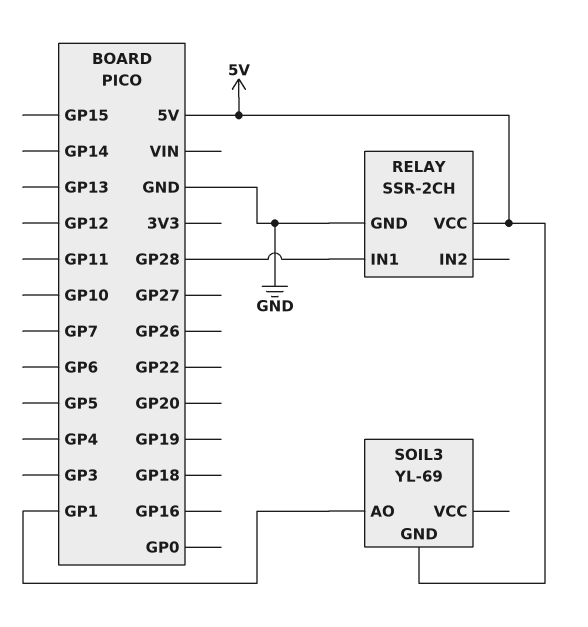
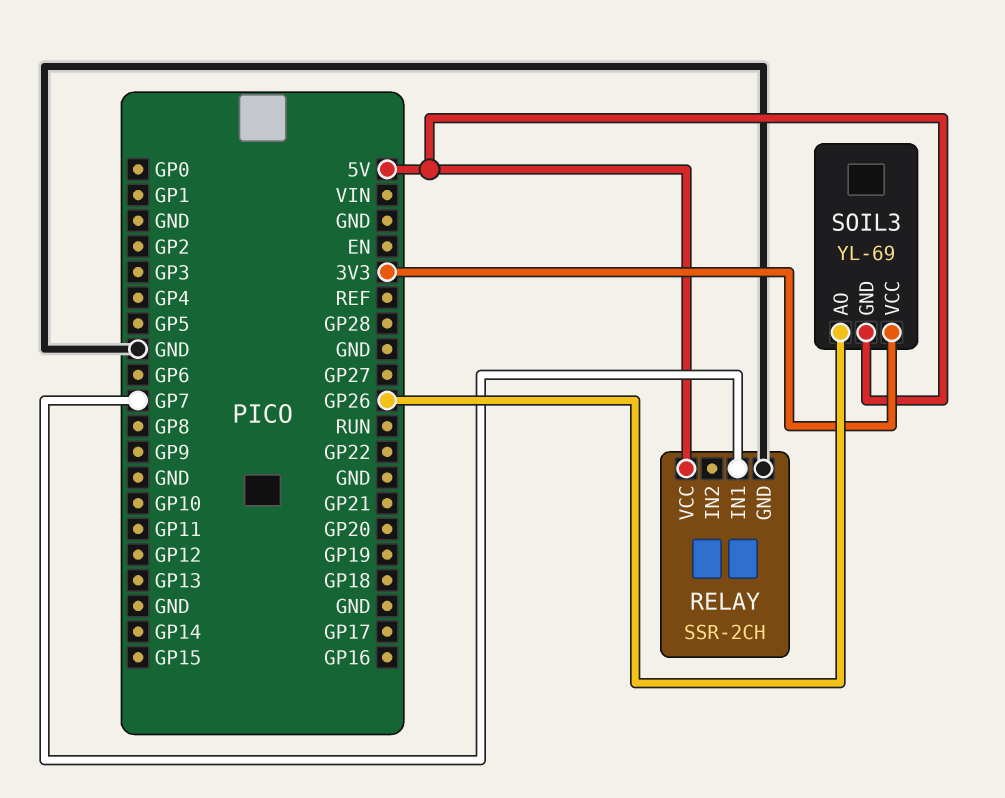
RELAY pin IN1: GP28 -> GP7
SOIL3 pin AO: GP1 -> GP26
SOIL3 pin VCC: none -> 3V3

